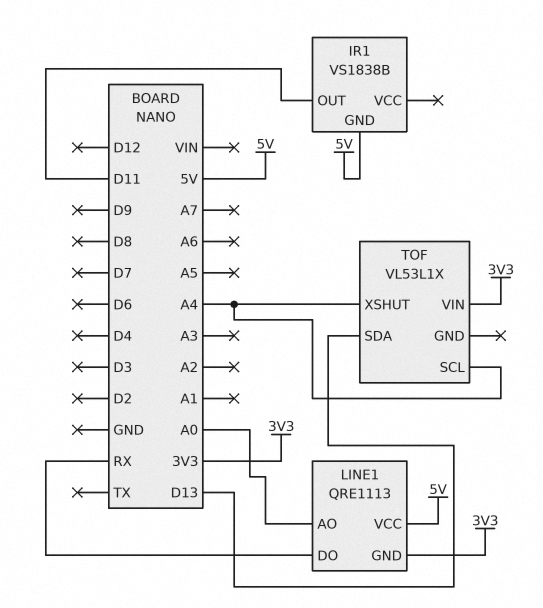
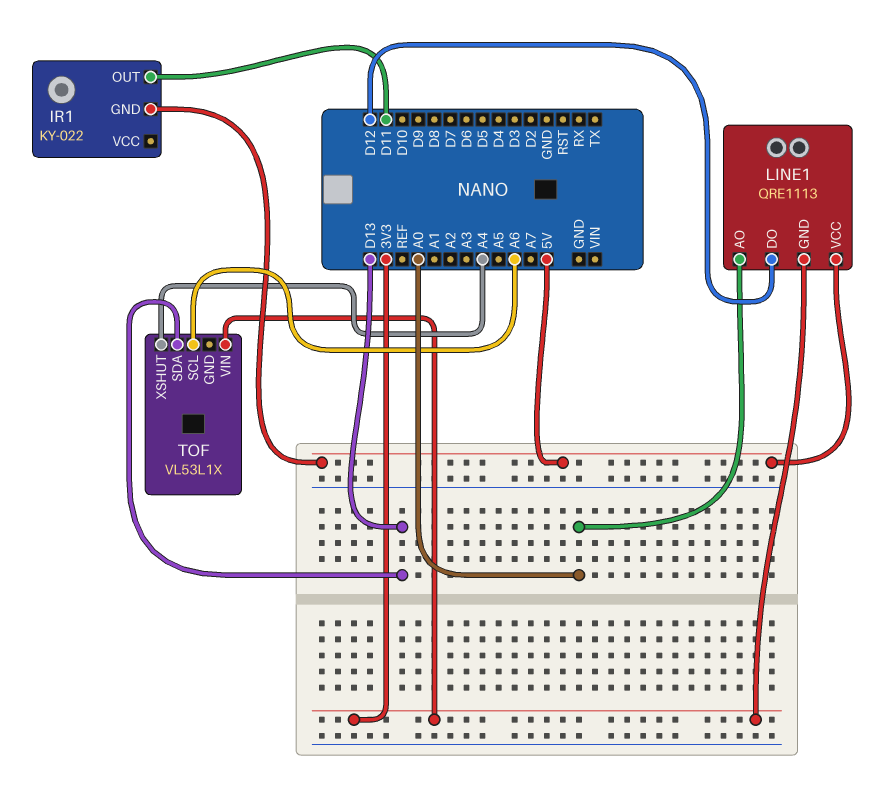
IR1: VS1838B -> KY-022
LINE1 pin DO: RX -> D12
TOF pin SCL: A4 -> A6

